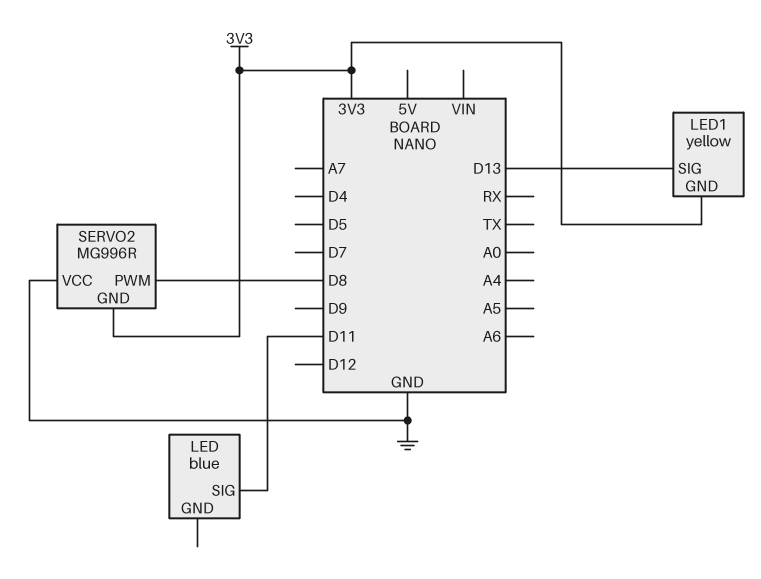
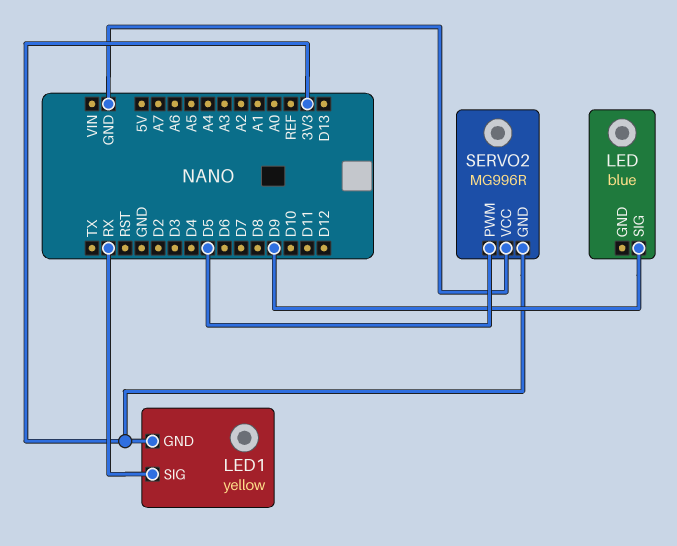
LED pin SIG: D11 -> D9
LED1 pin SIG: D13 -> RX
SERVO2 pin PWM: D8 -> D5

